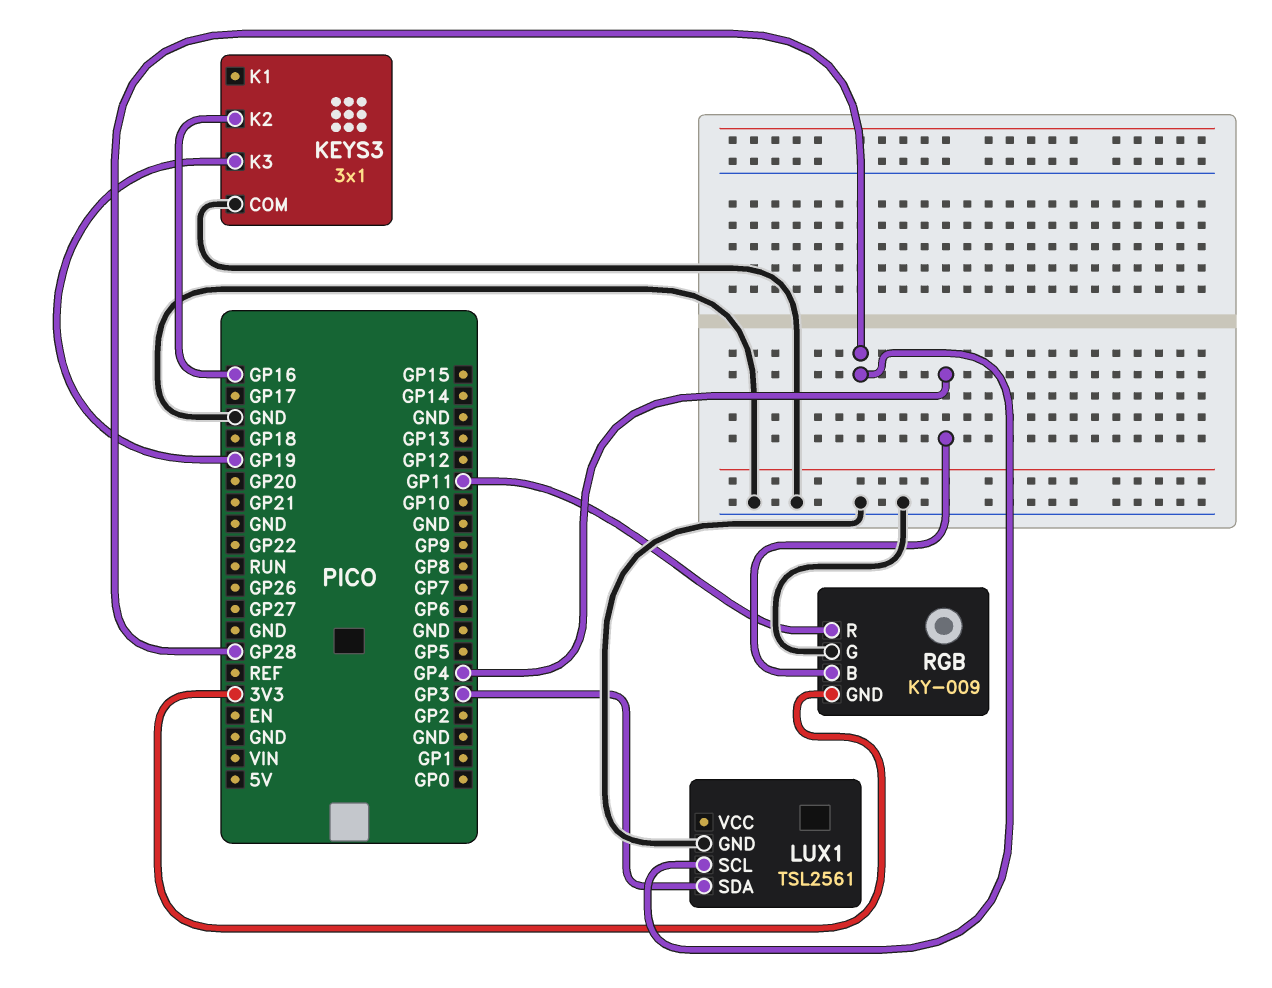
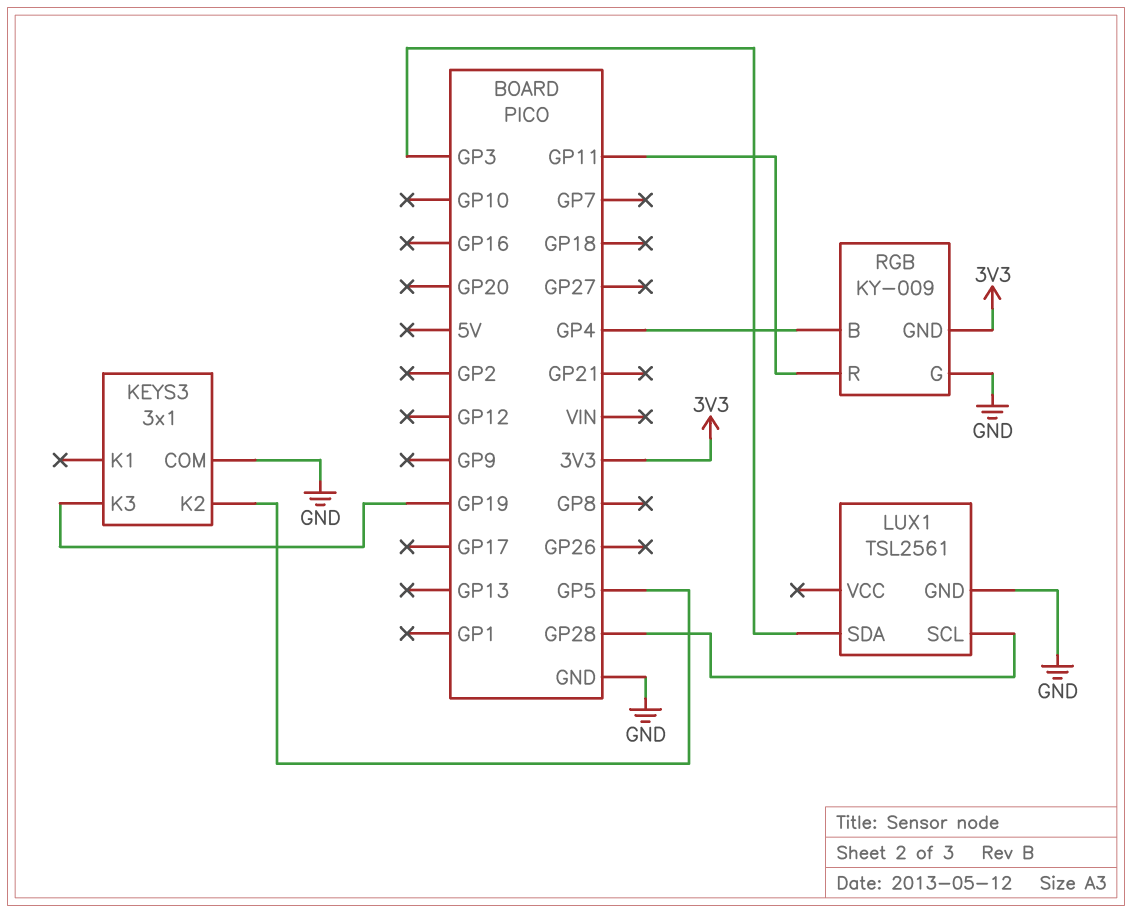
KEYS3 pin K2: GP16 -> GP5

